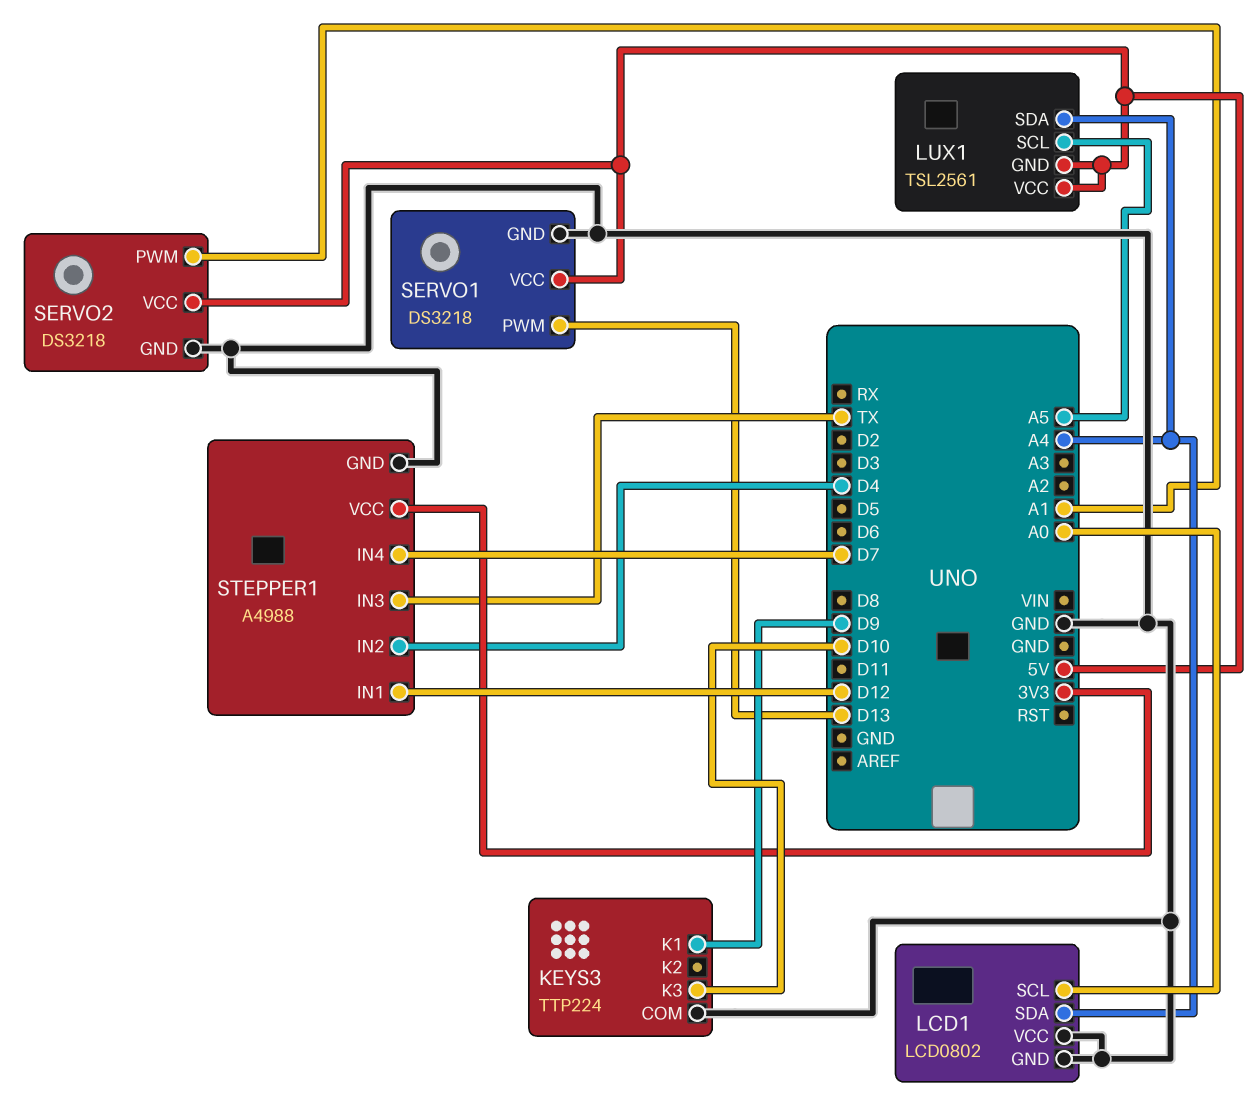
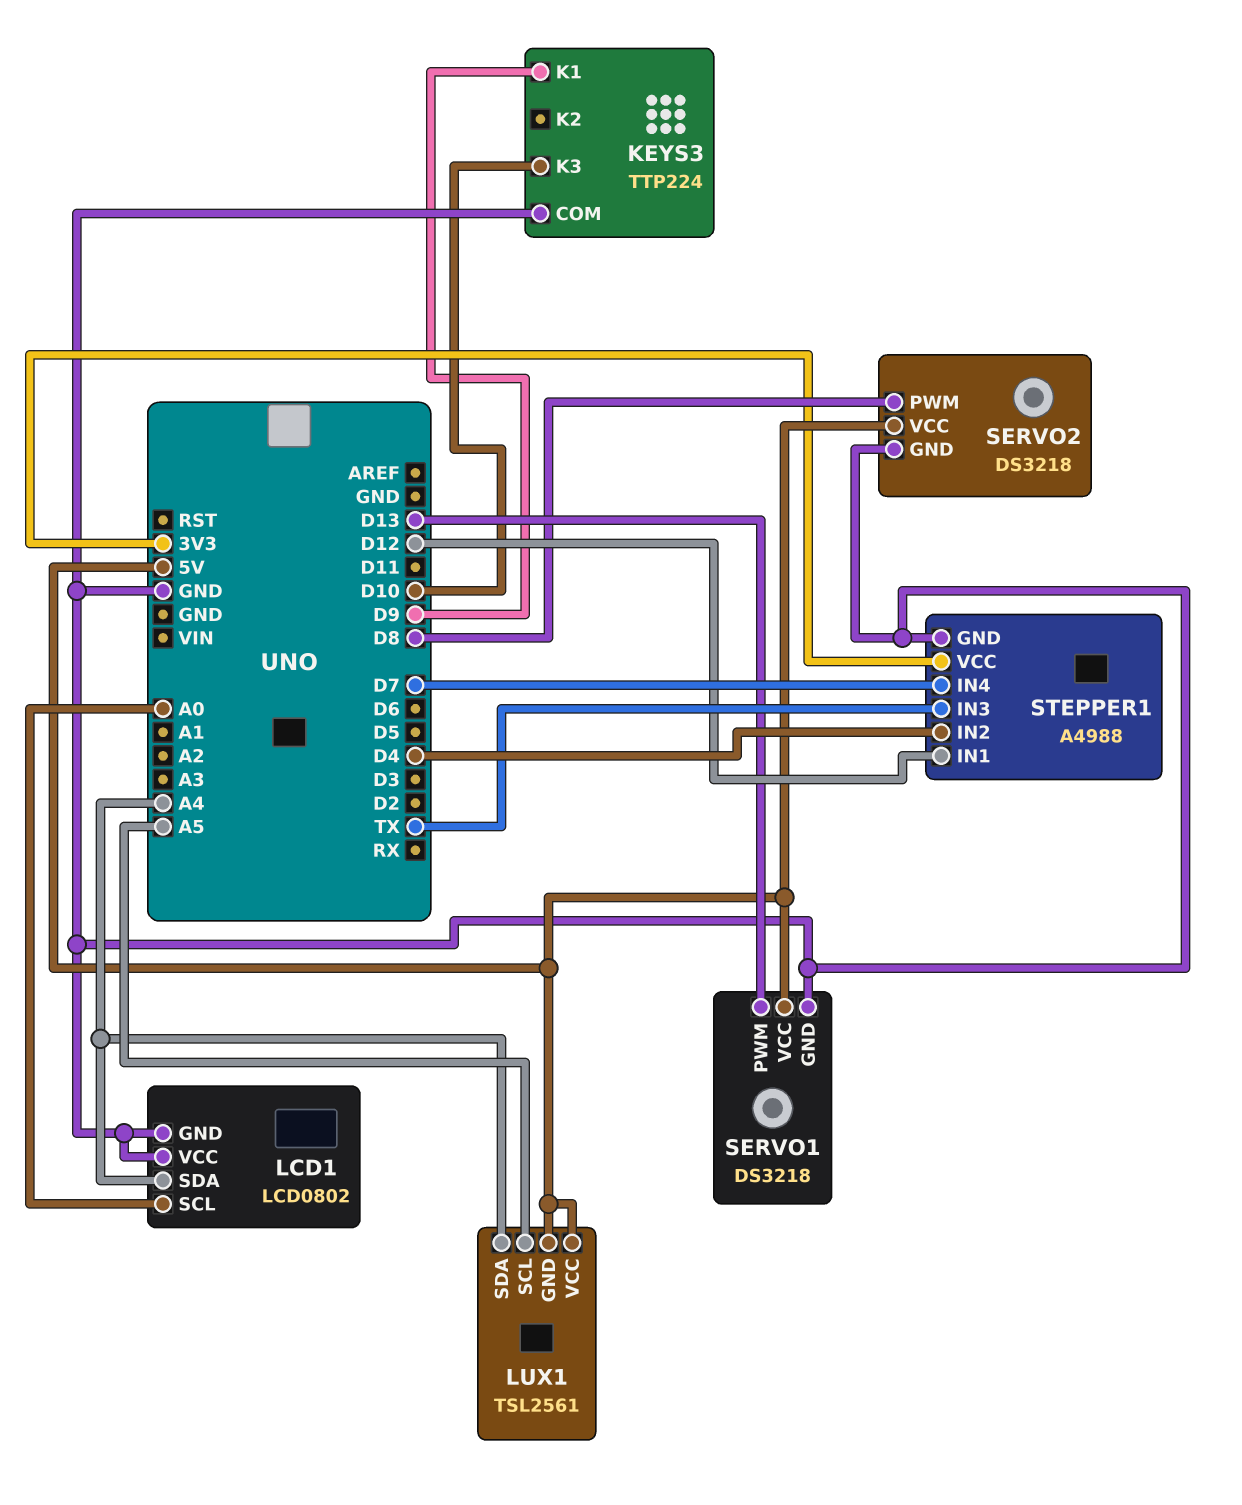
SERVO2 pin PWM: A1 -> D8

